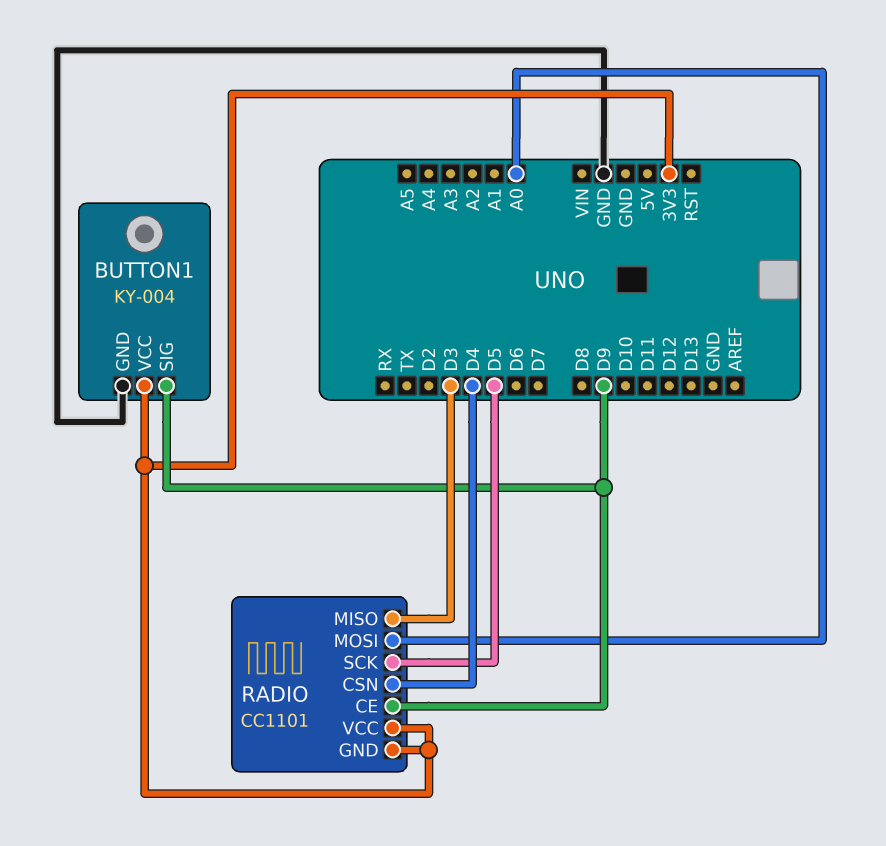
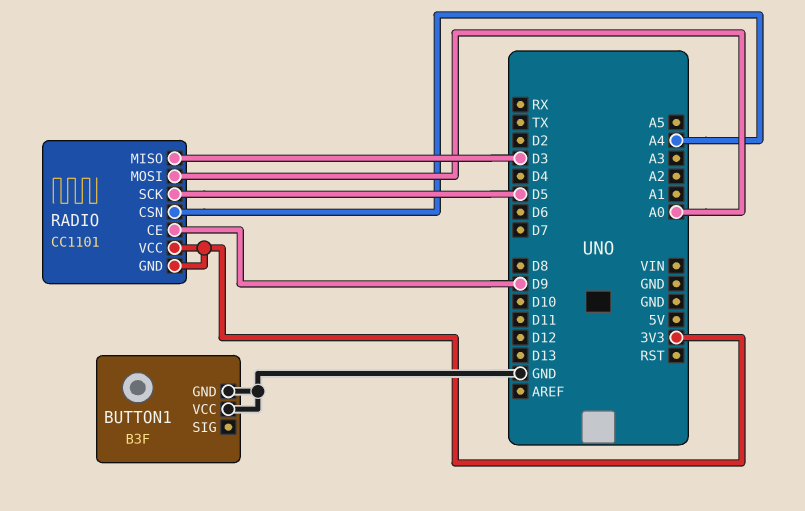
BUTTON1: KY-004 -> B3F
BUTTON1 pin SIG: D9 -> none
BUTTON1 pin VCC: 3V3 -> GND
RADIO pin CSN: D4 -> A4

